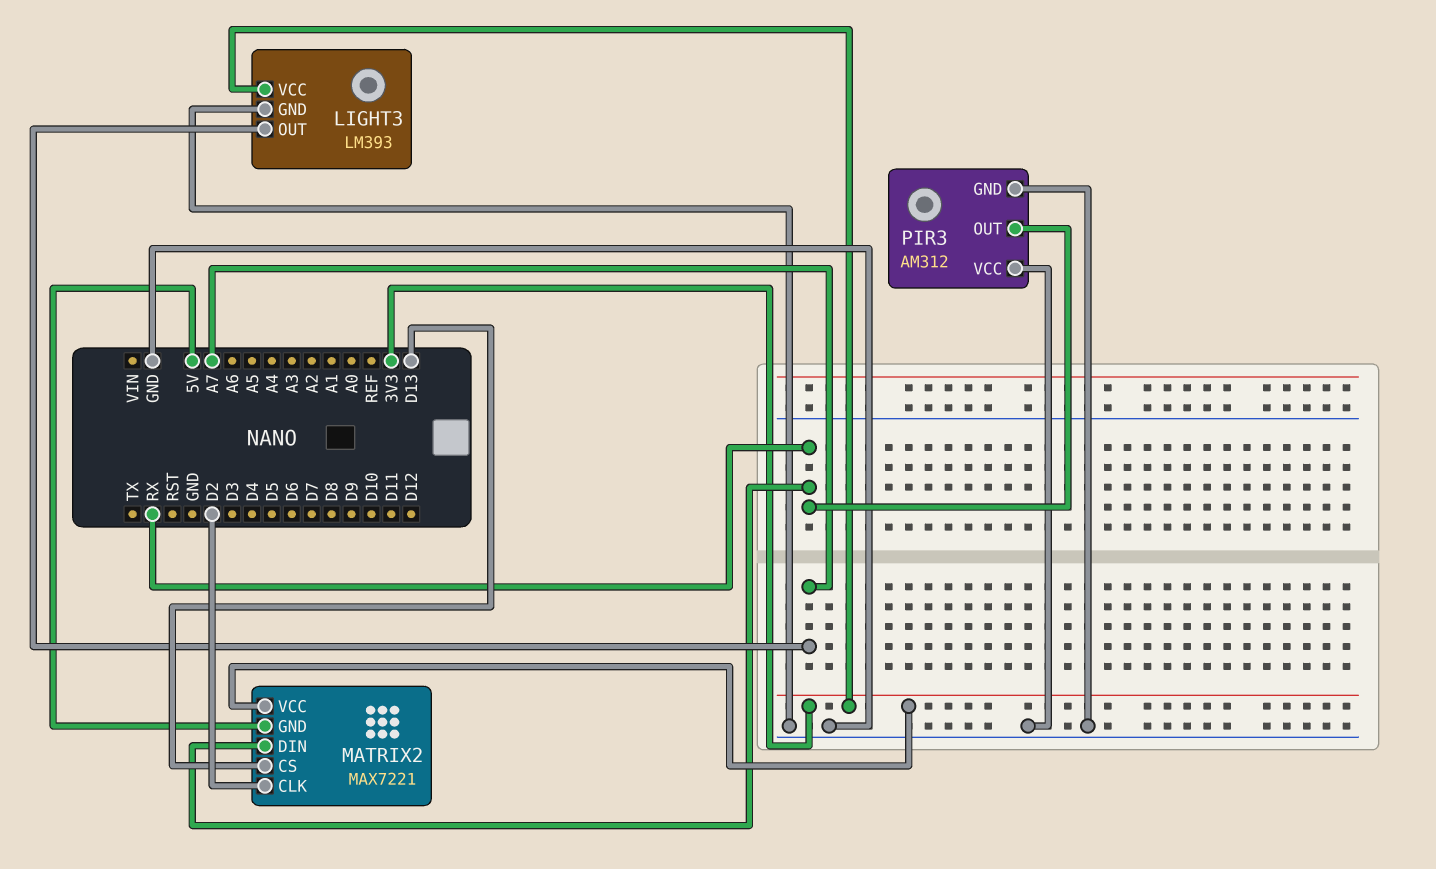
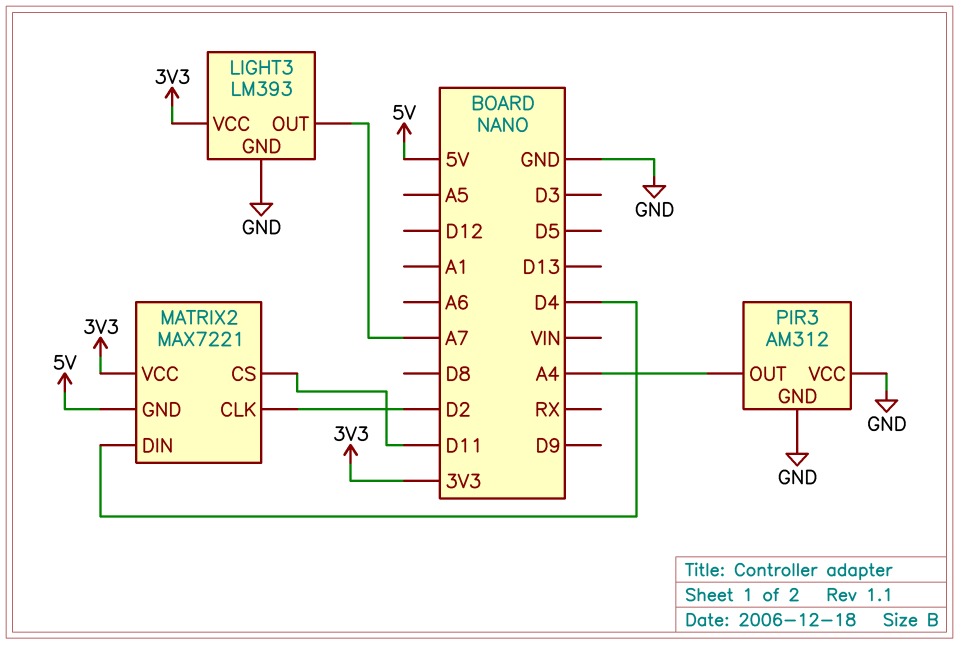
MATRIX2 pin CS: D13 -> D11
MATRIX2 pin DIN: RX -> D4
PIR3 pin OUT: RX -> A4

